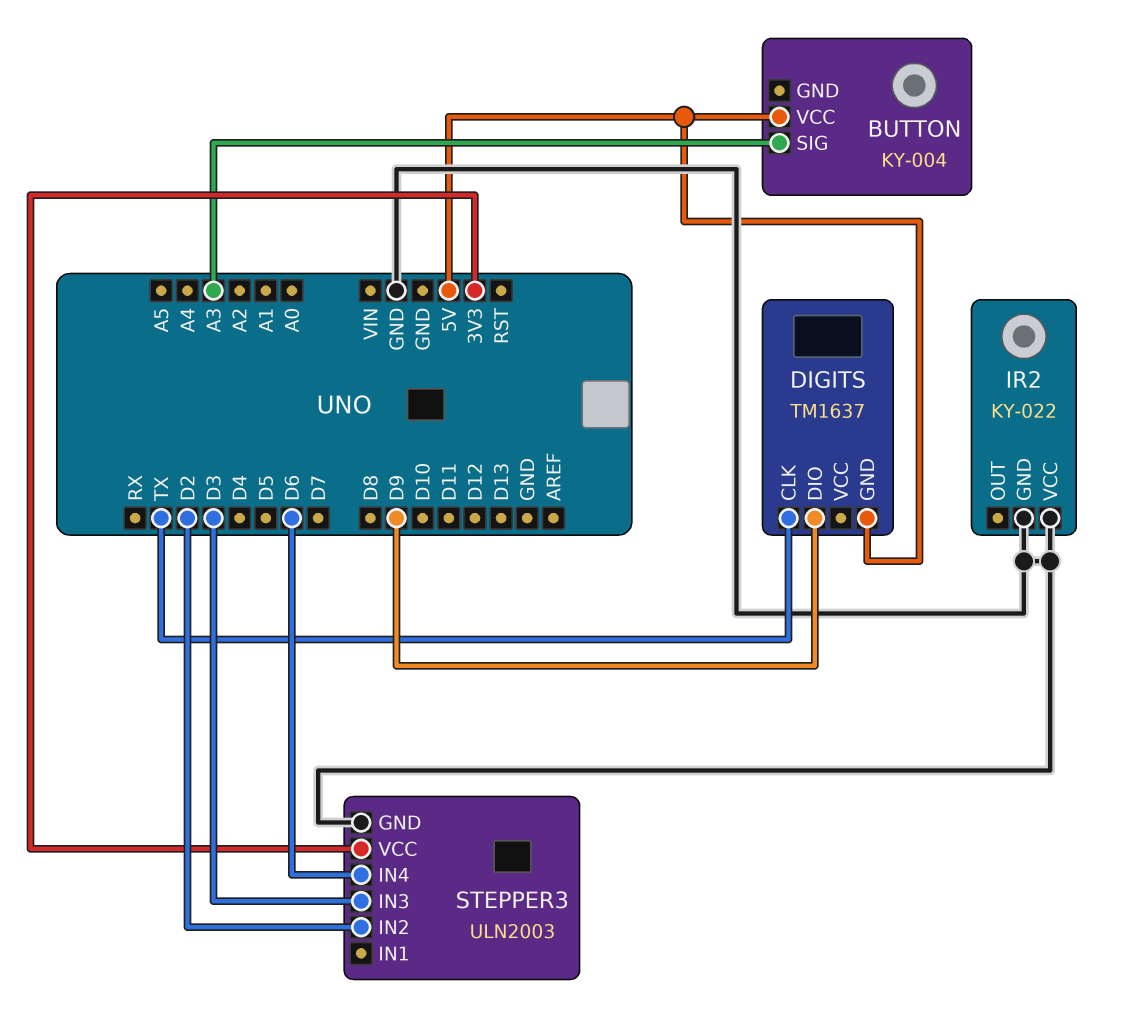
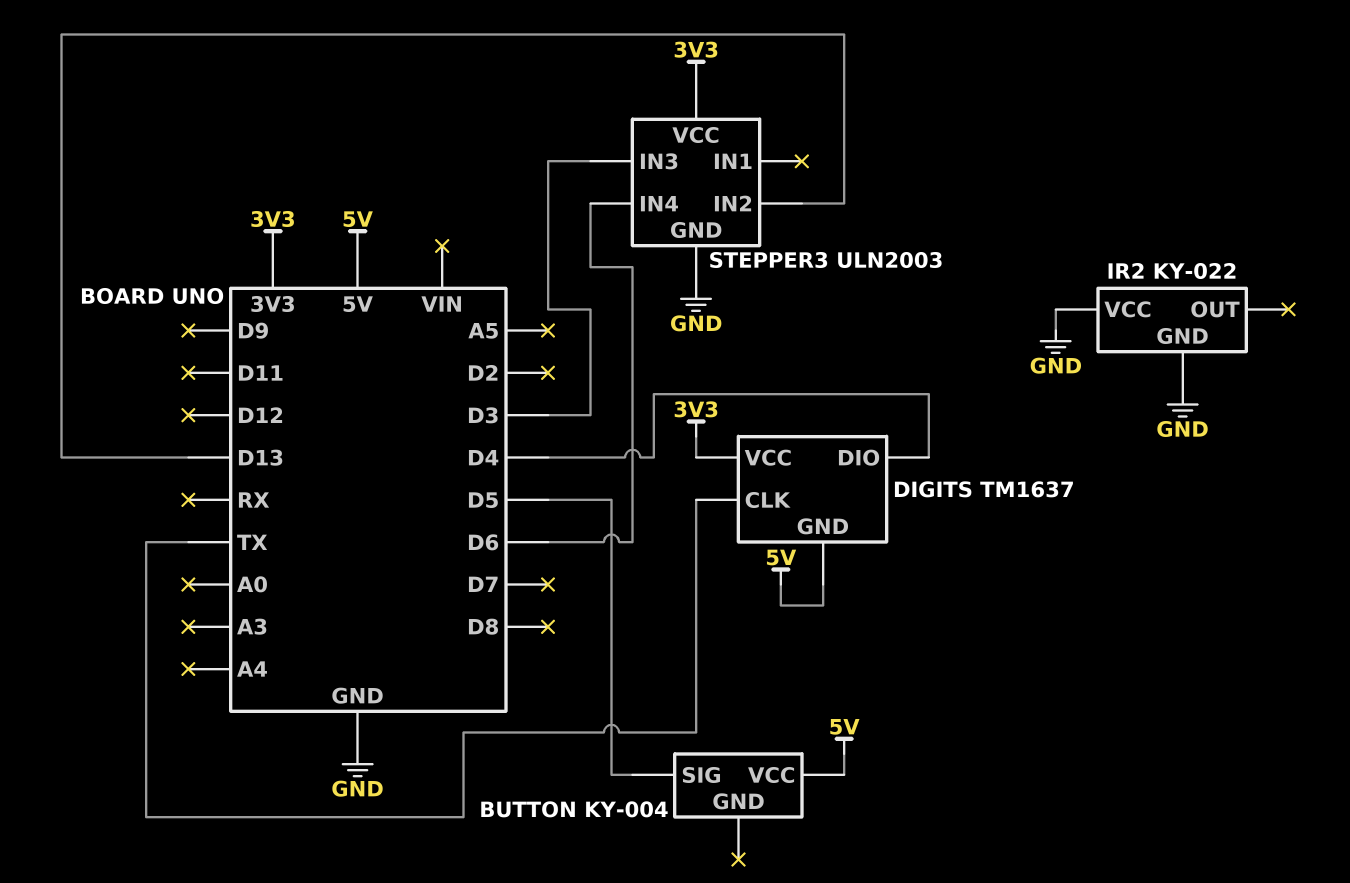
BUTTON pin SIG: A3 -> D5
DIGITS pin DIO: D9 -> D4
DIGITS pin VCC: none -> 3V3
STEPPER3 pin IN2: D2 -> D13

